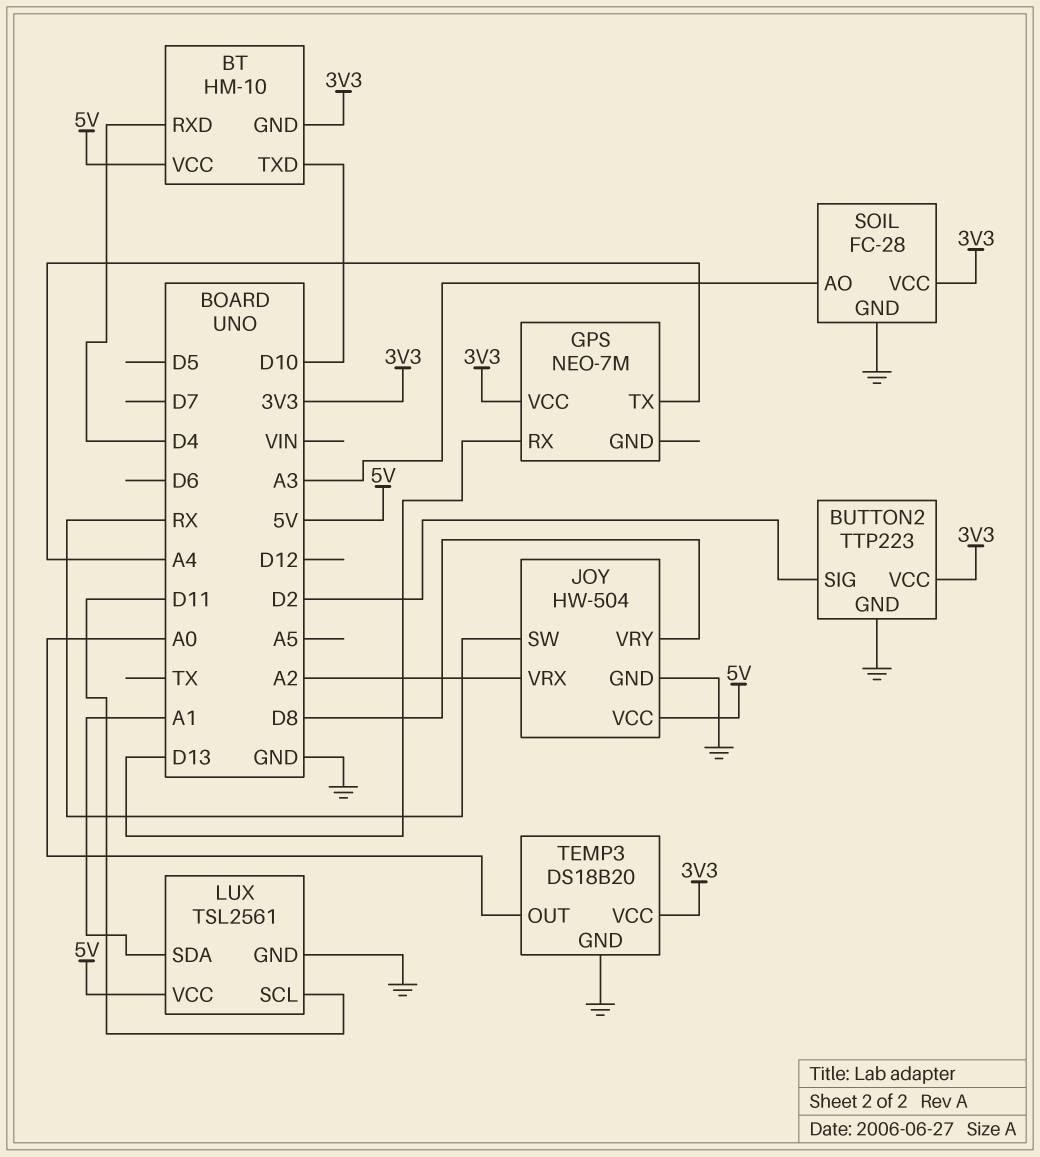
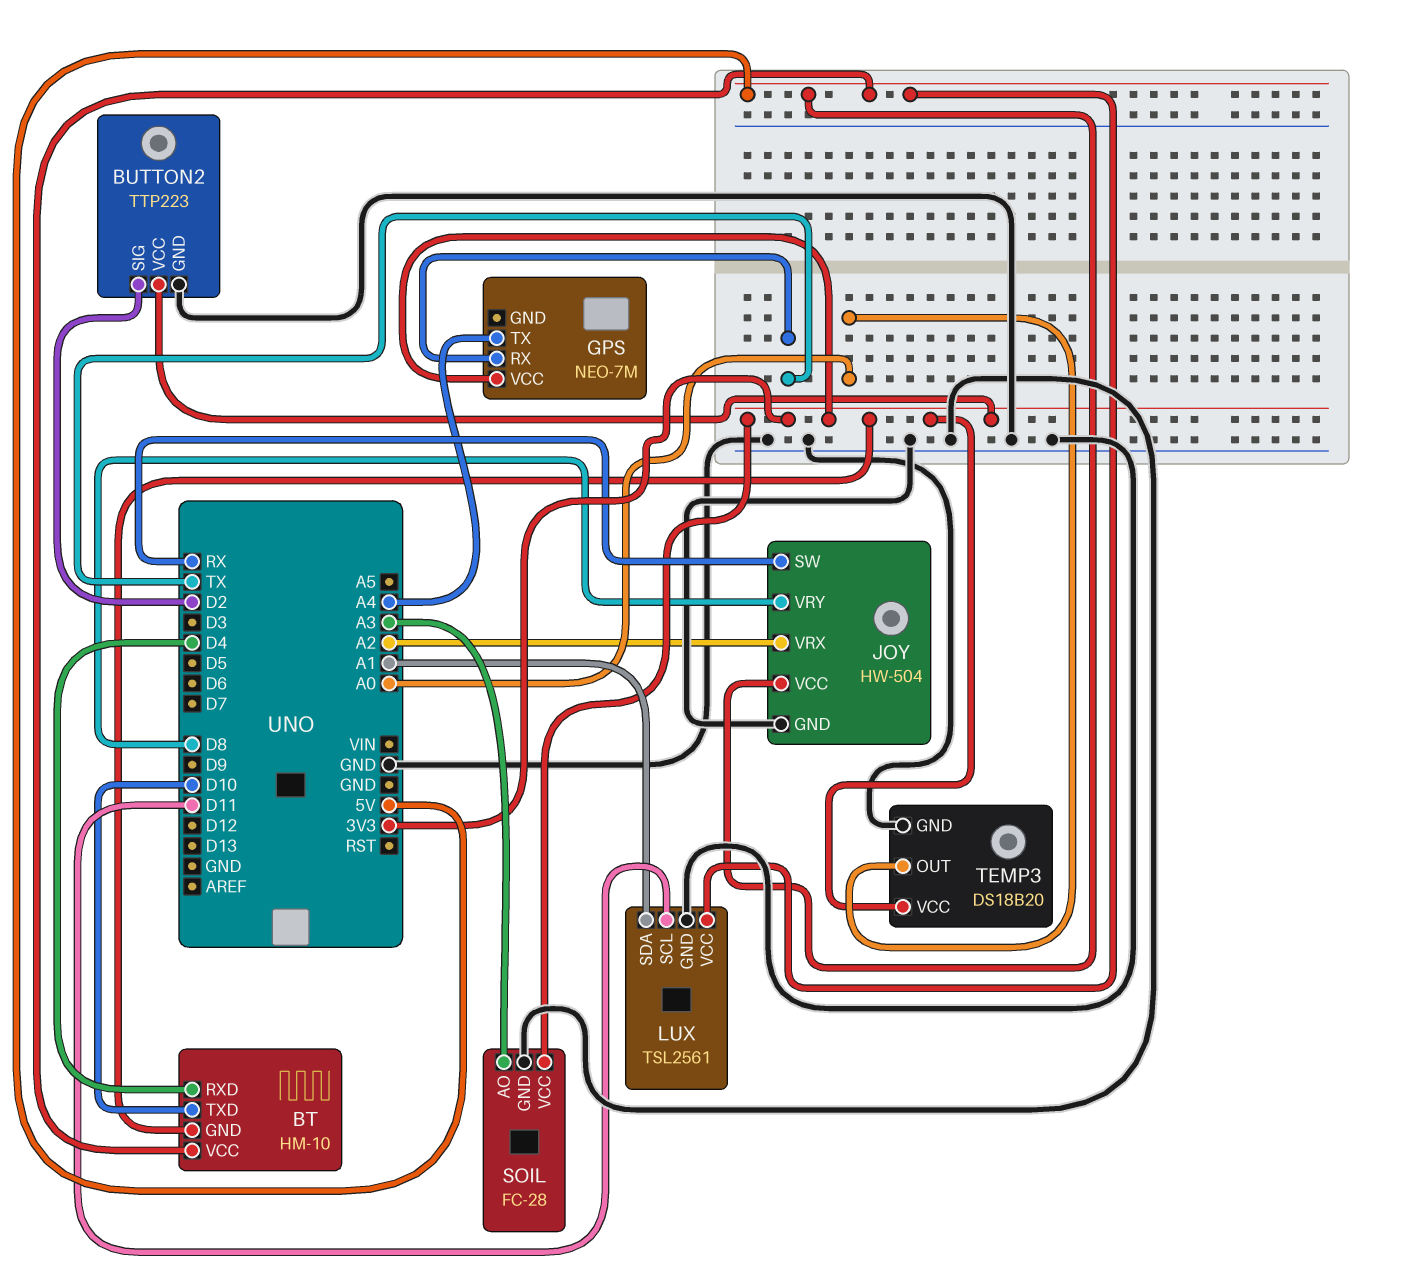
GPS pin RX: D13 -> TX

